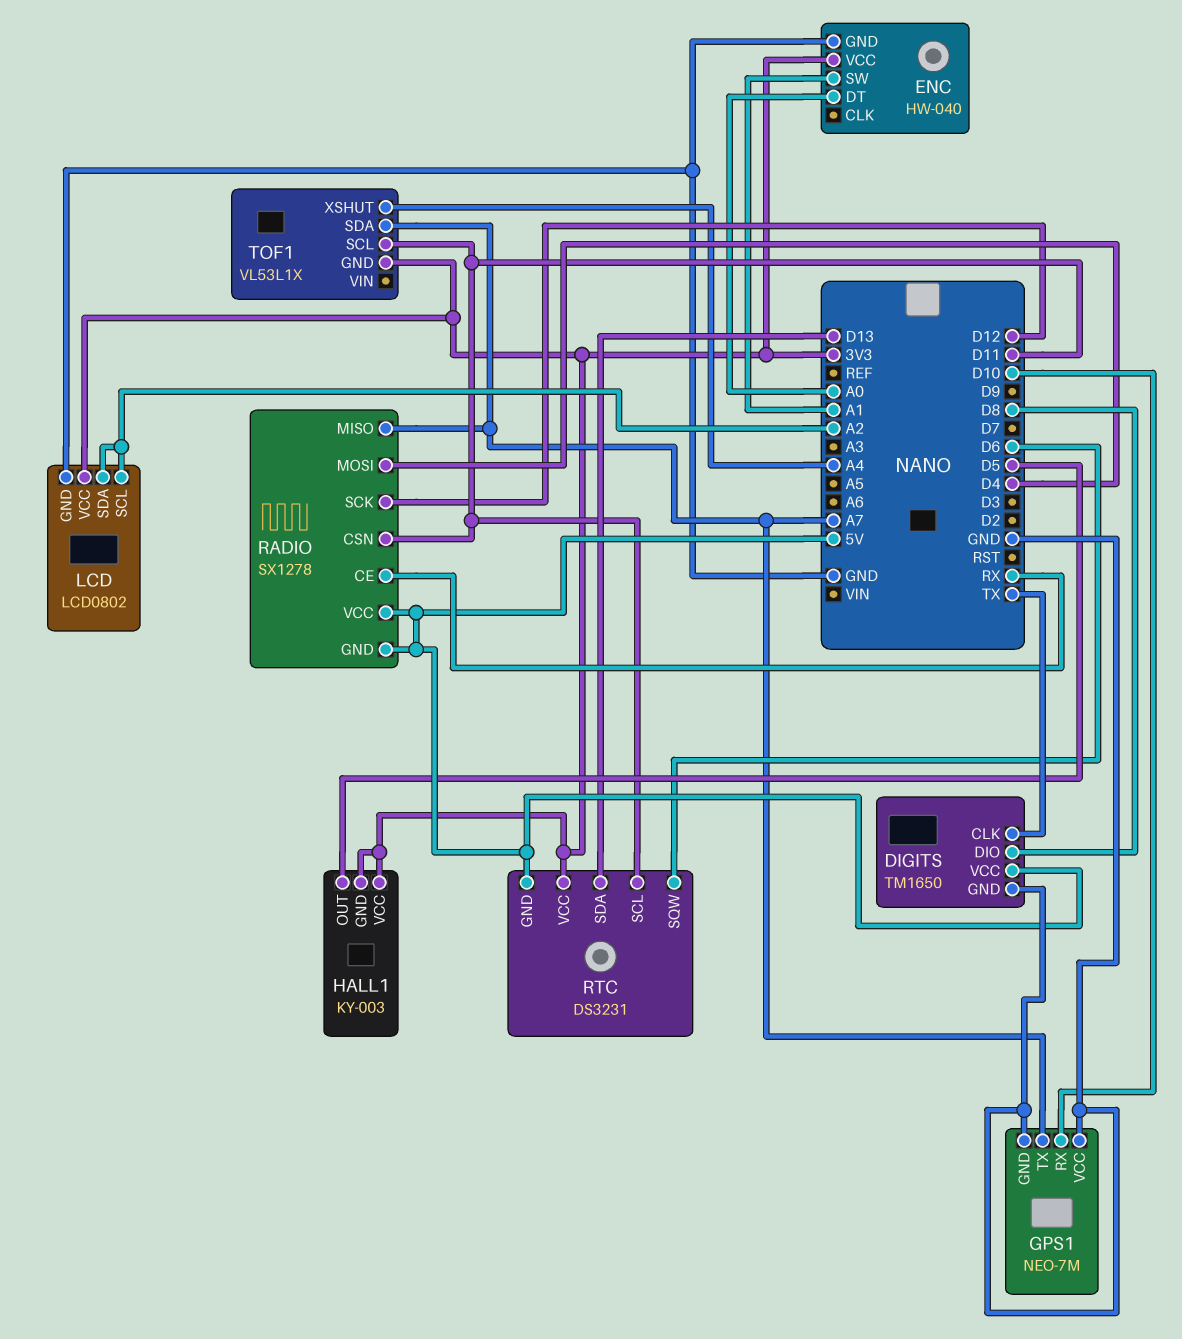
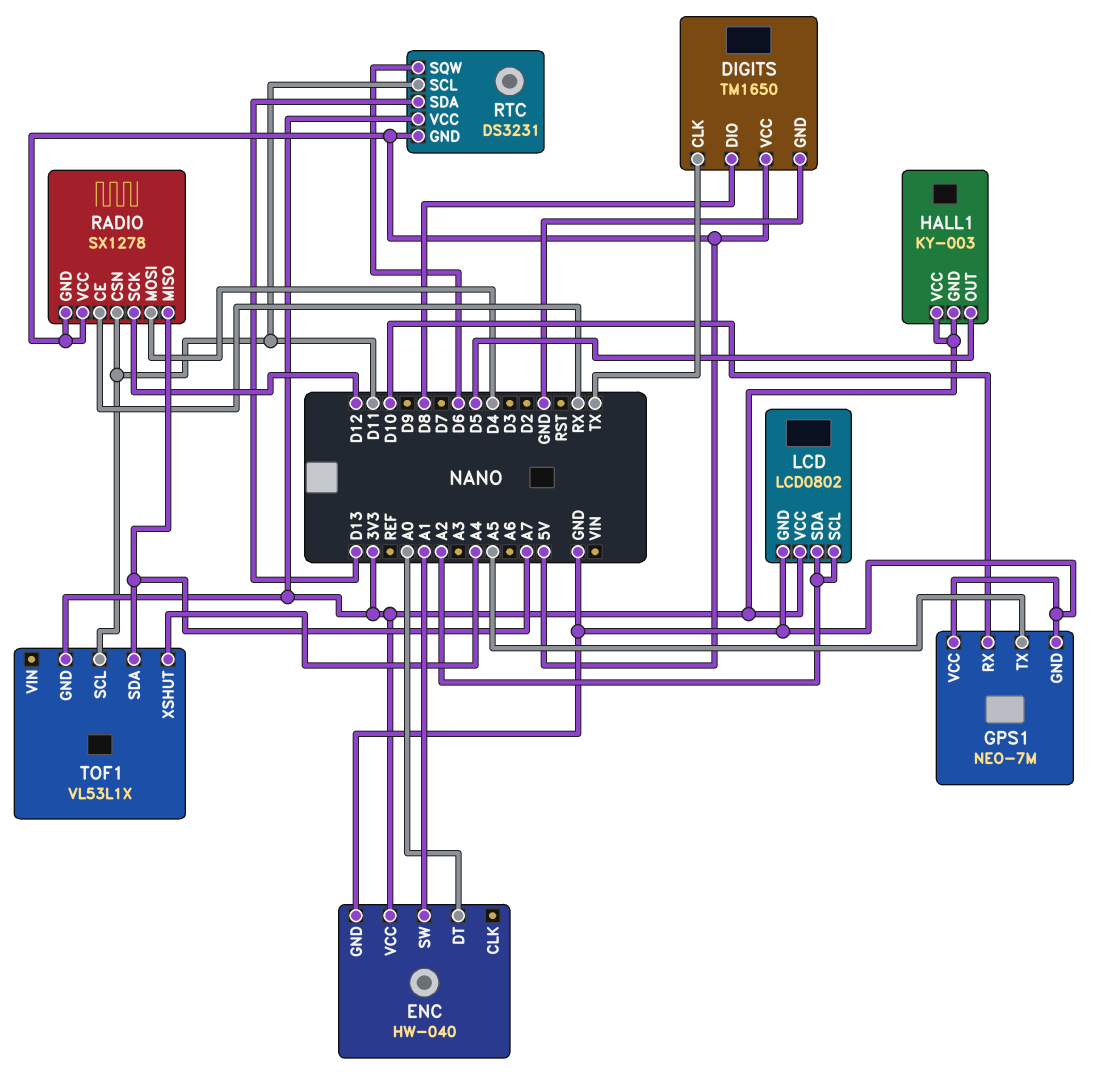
GPS1 pin TX: A7 -> A5

